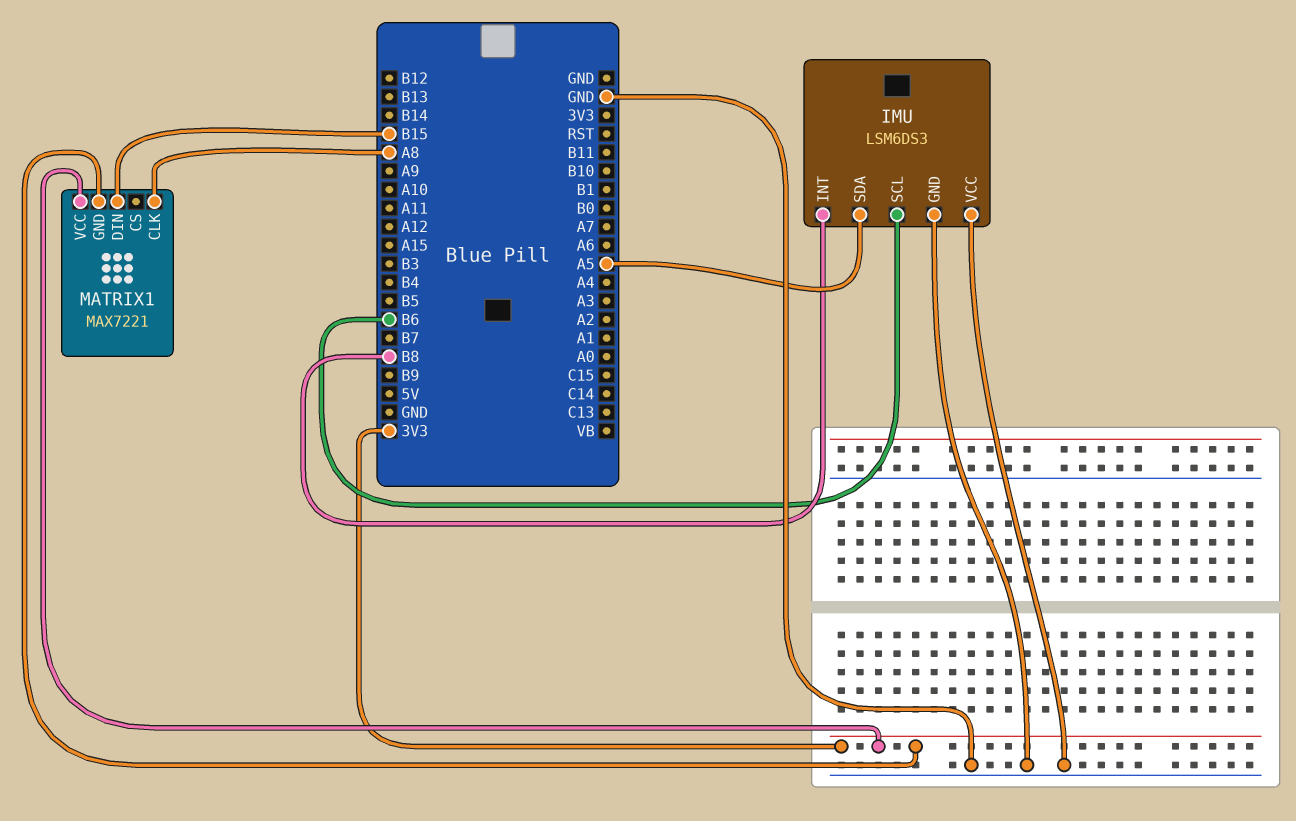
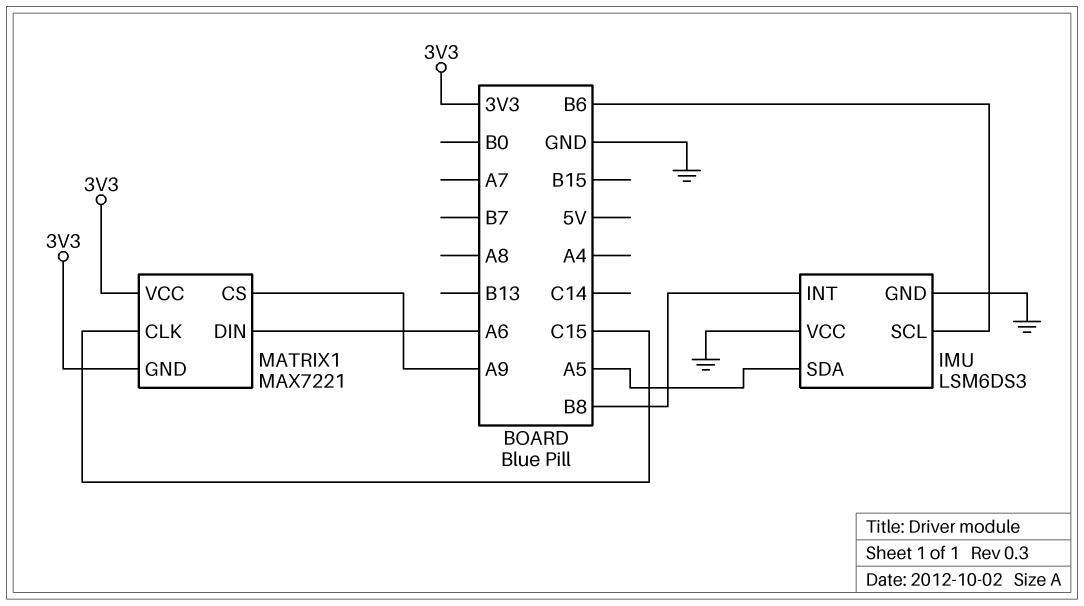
MATRIX1 pin CLK: A8 -> C15
MATRIX1 pin CS: none -> A9
MATRIX1 pin DIN: B15 -> A6

